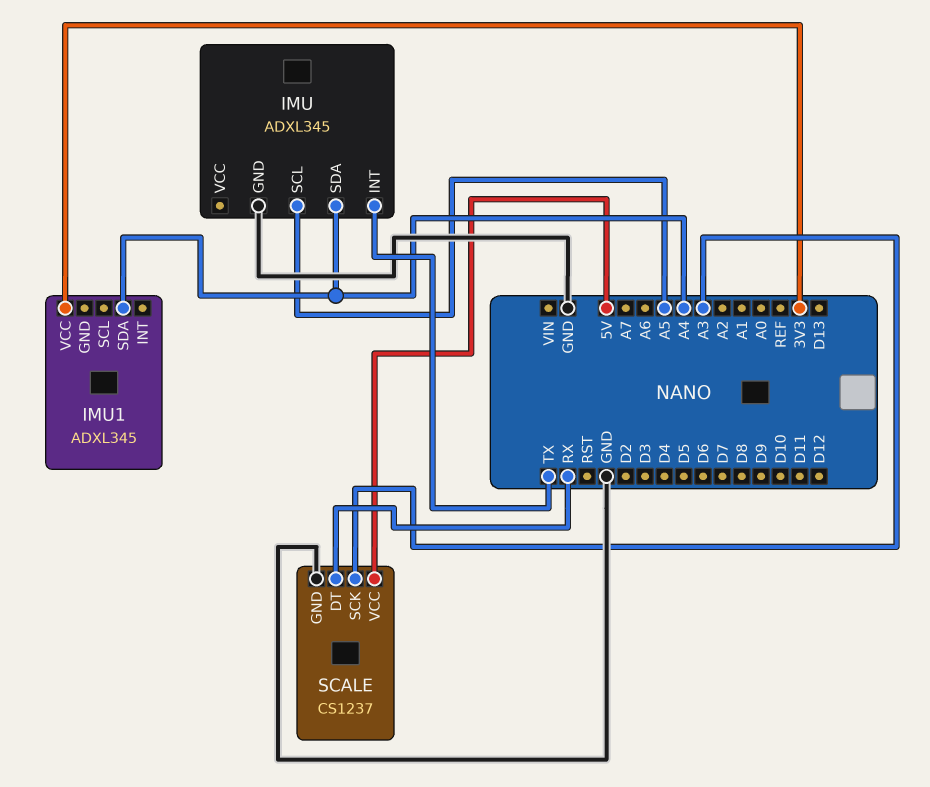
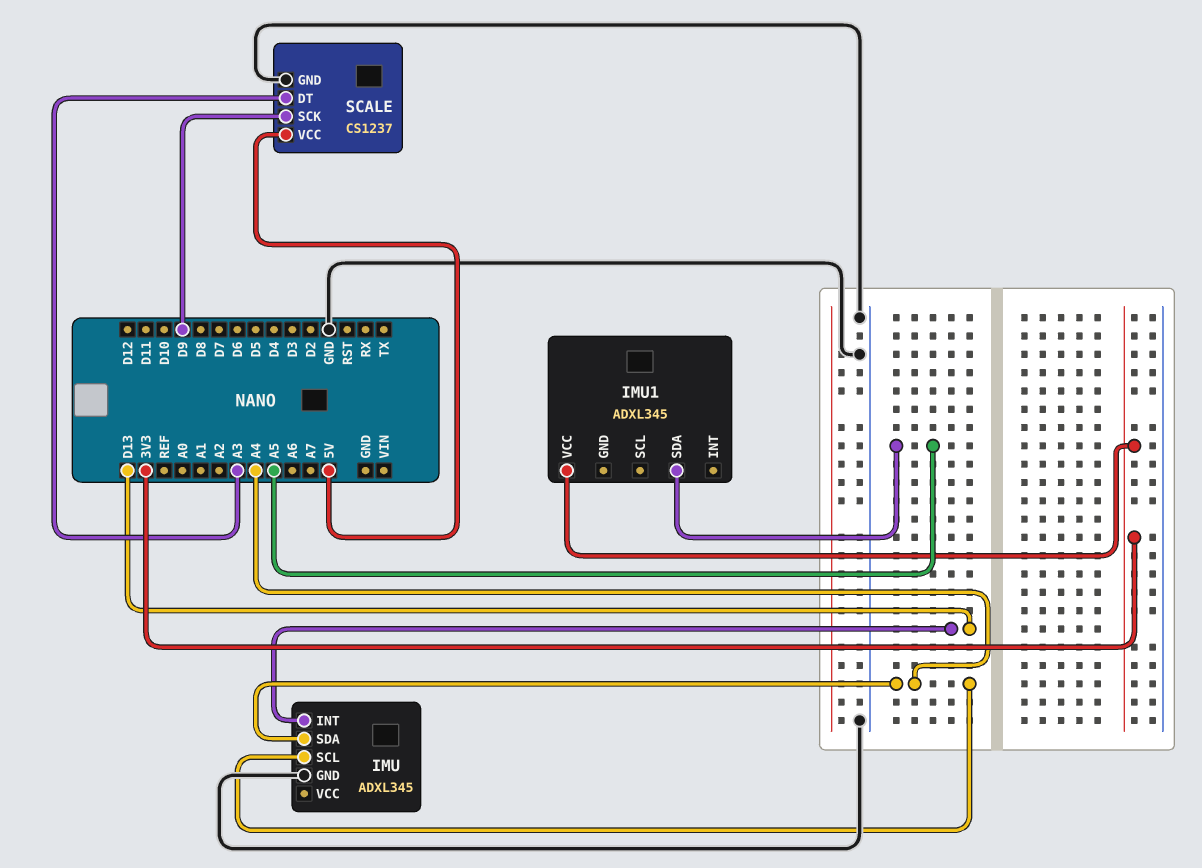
IMU pin INT: TX -> D13
IMU pin SCL: A5 -> A4
IMU1 pin SDA: A4 -> A5
SCALE pin DT: RX -> A3
SCALE pin SCK: A3 -> D9

